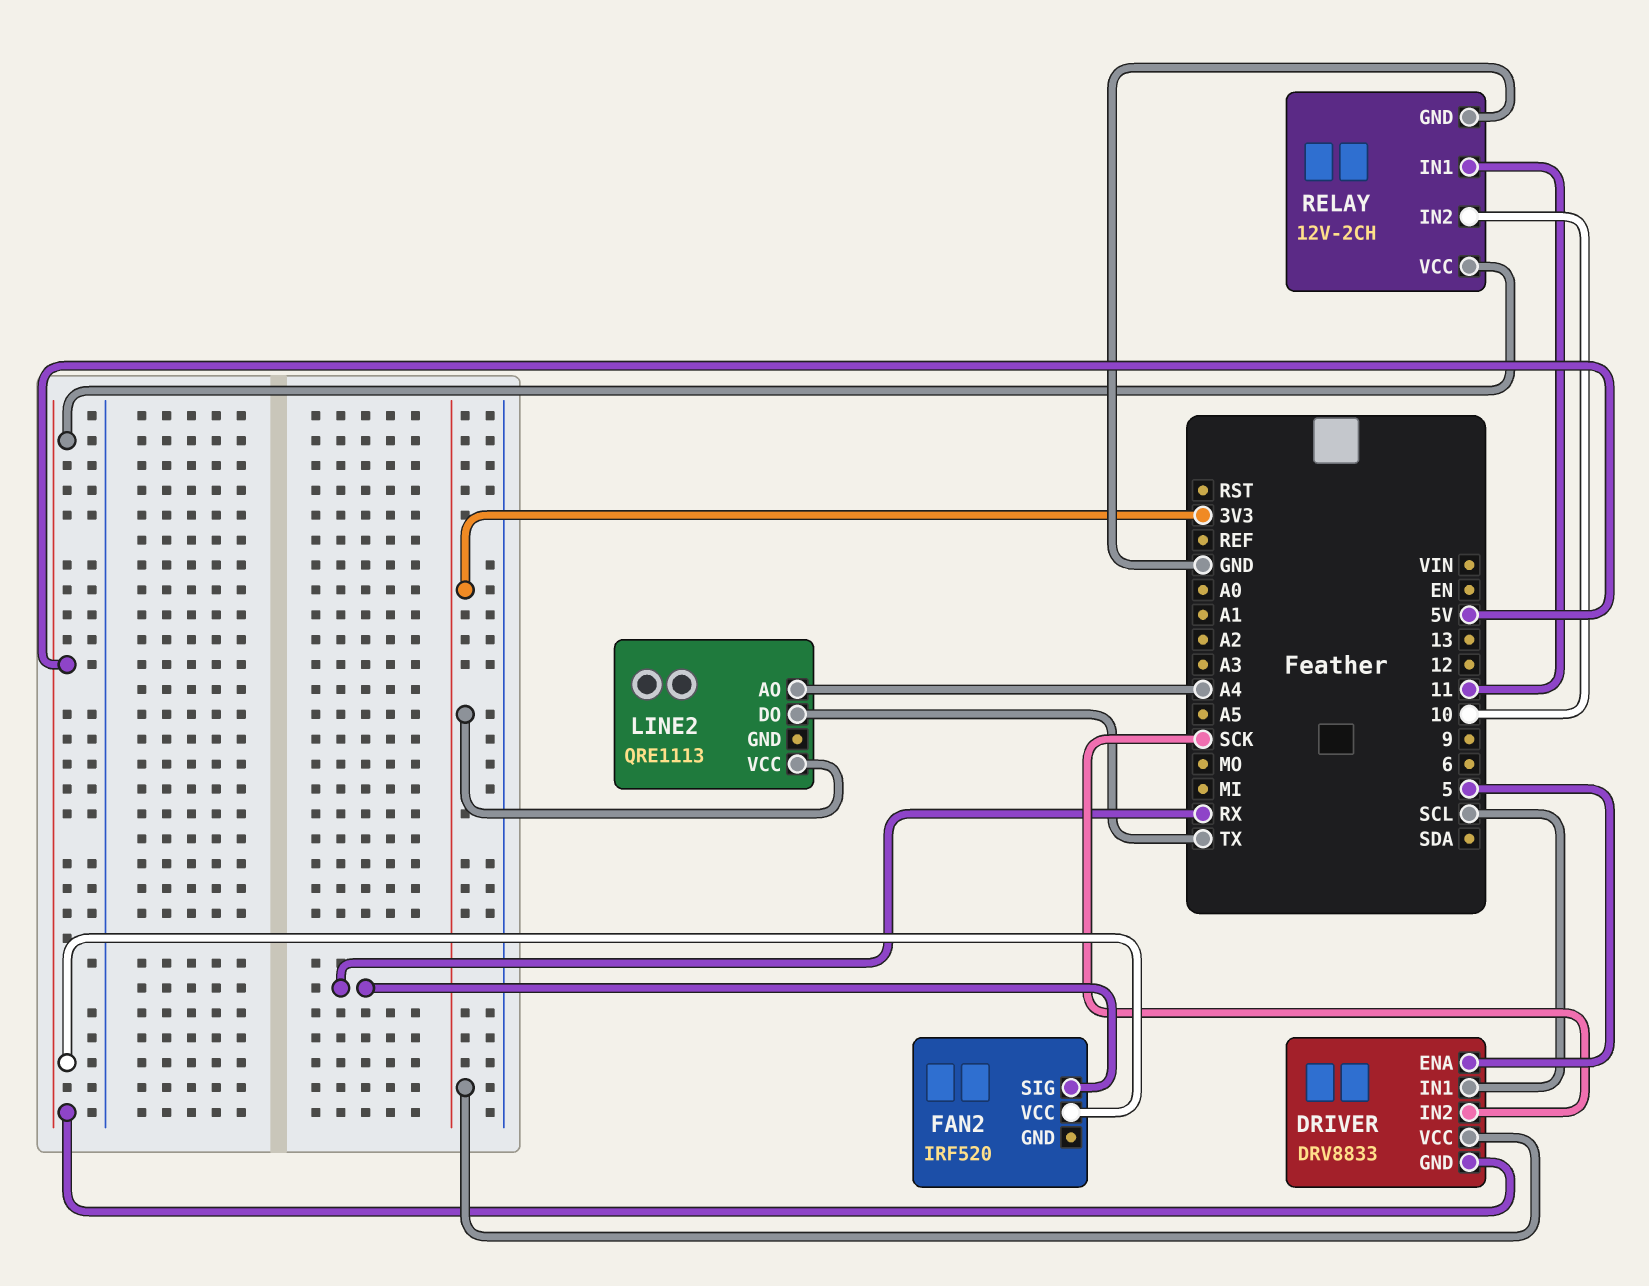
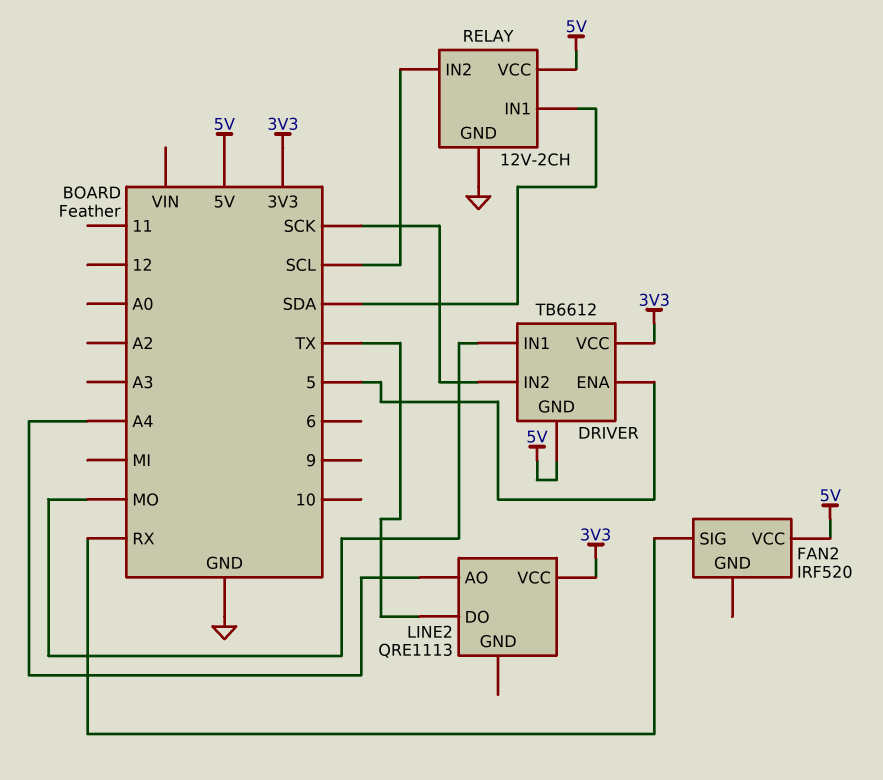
DRIVER: DRV8833 -> TB6612
DRIVER pin IN1: SCL -> MO
RELAY pin IN1: 11 -> SDA
RELAY pin IN2: 10 -> SCL

